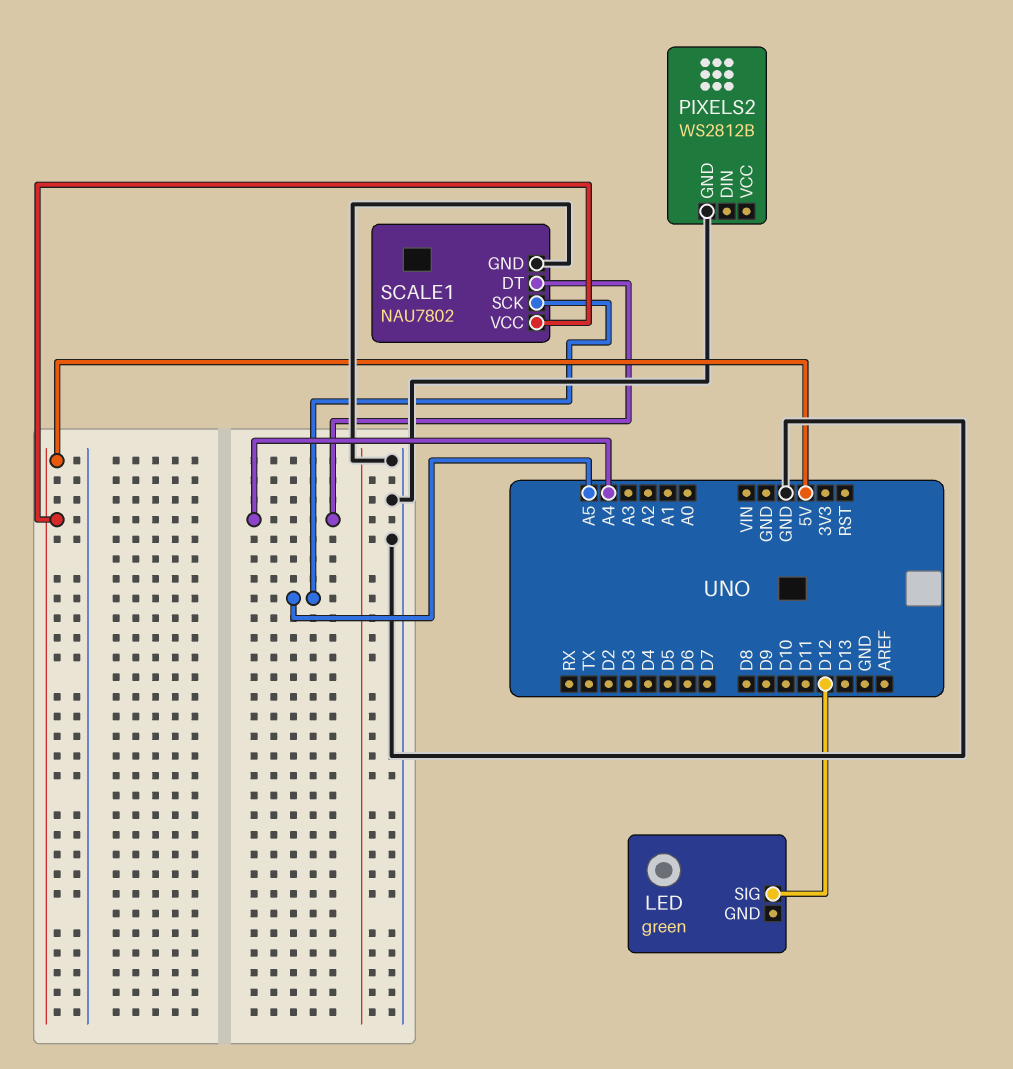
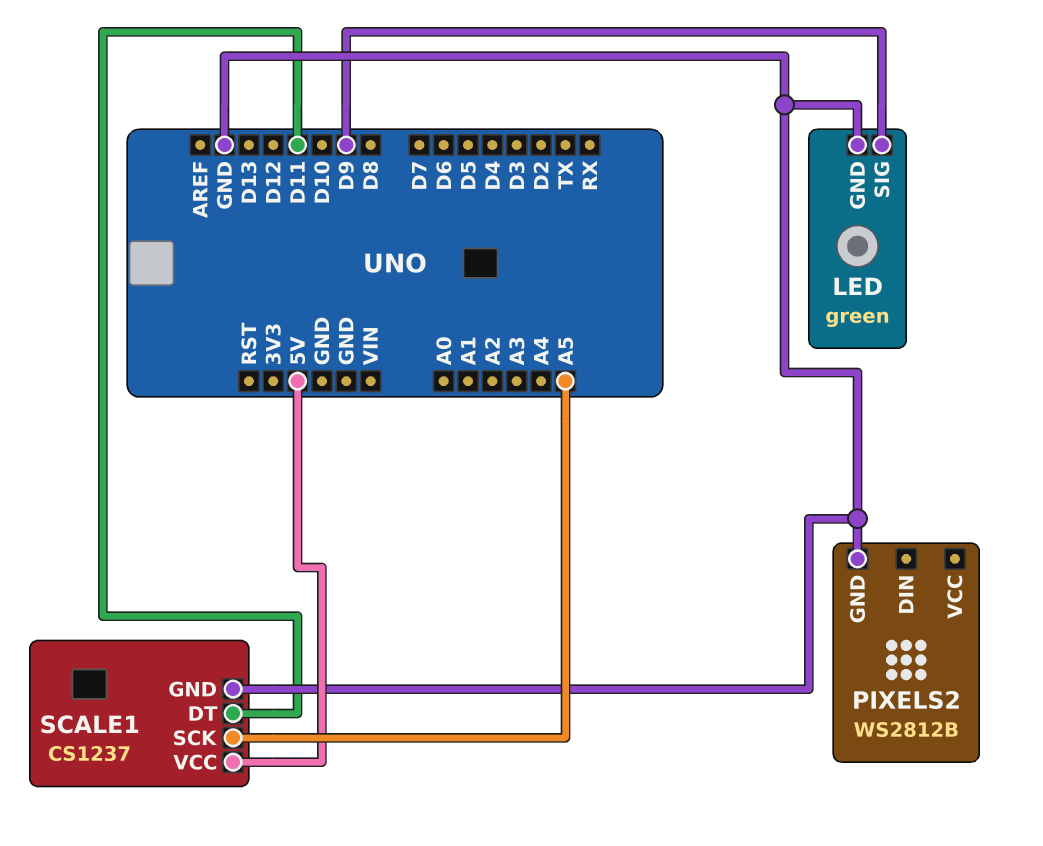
LED pin GND: none -> GND
LED pin SIG: D12 -> D9
SCALE1: NAU7802 -> CS1237
SCALE1 pin DT: A4 -> D11

